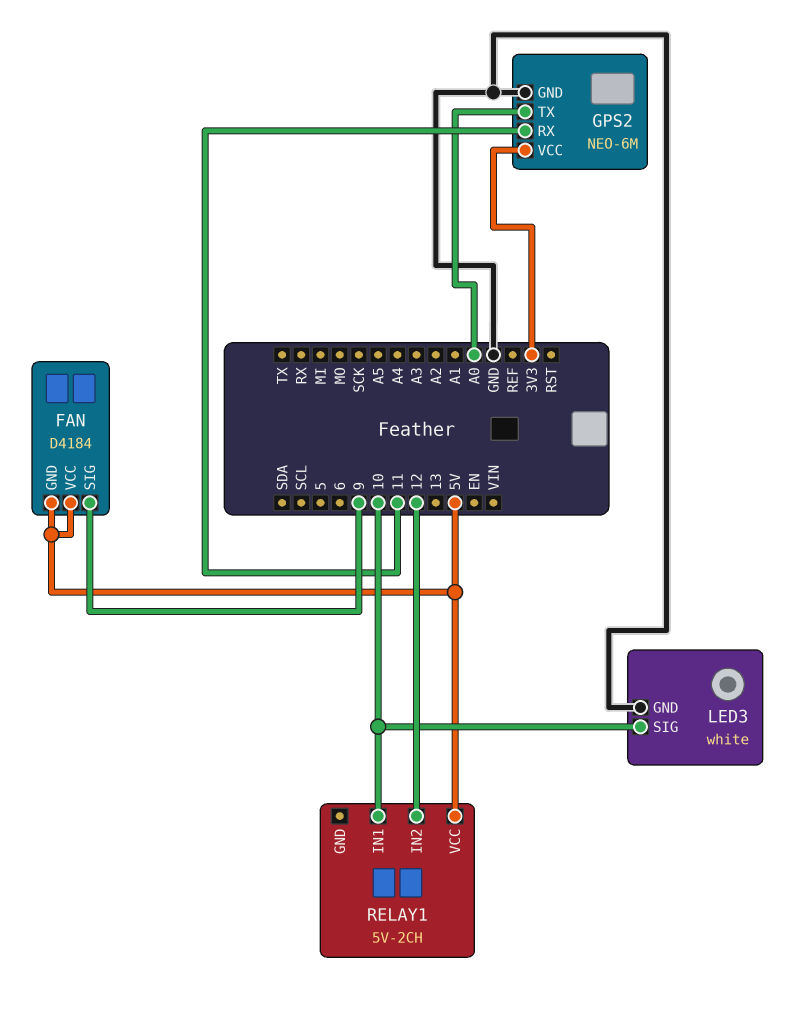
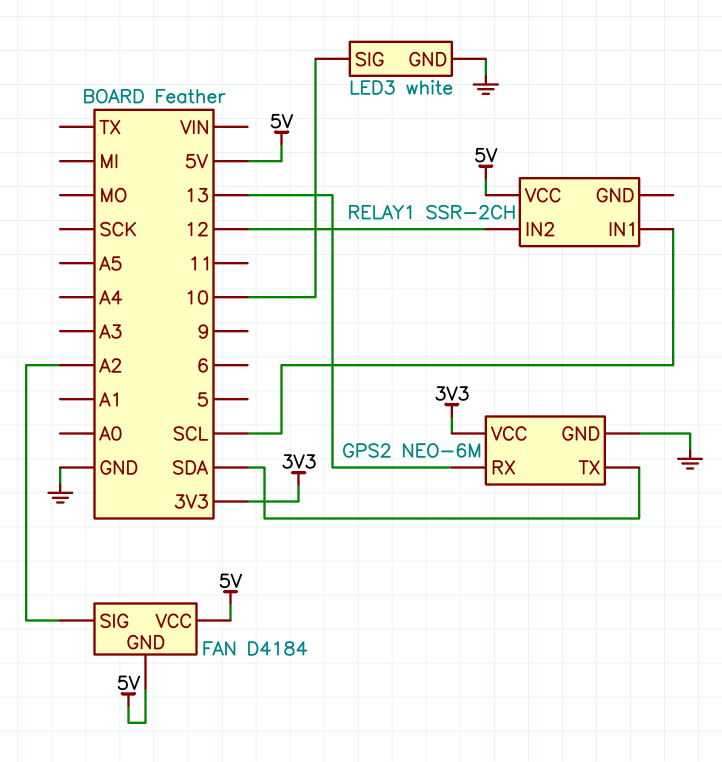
FAN pin SIG: 9 -> A2
GPS2 pin RX: 11 -> 13
GPS2 pin TX: A0 -> SDA
RELAY1: 5V-2CH -> SSR-2CH
RELAY1 pin IN1: 10 -> SCL

